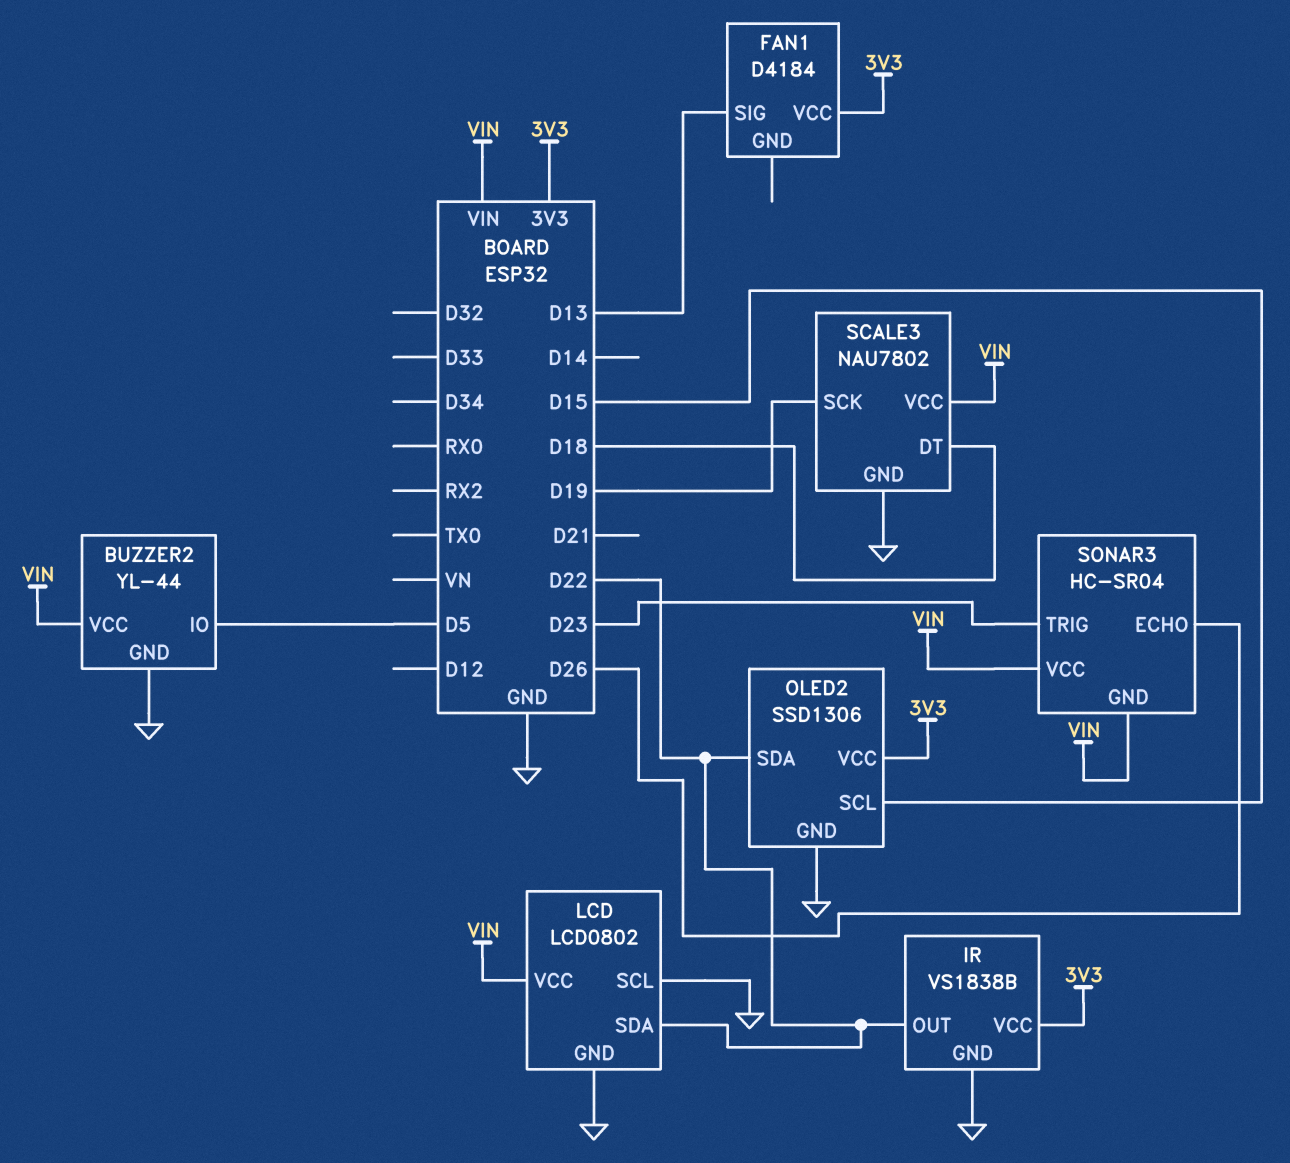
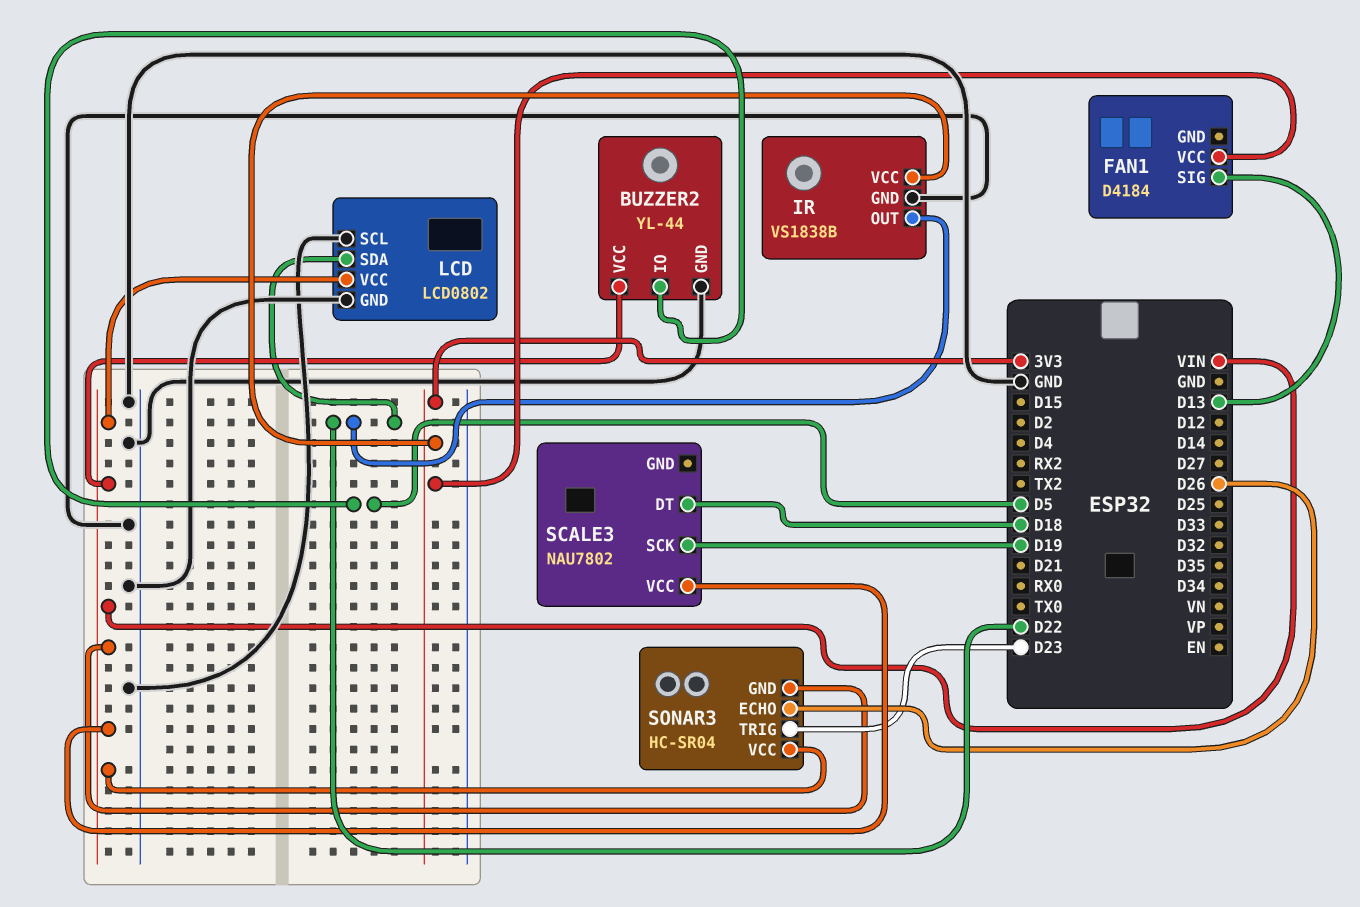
OLED2: SSD1306 -> none
OLED2 pin GND: GND -> none
OLED2 pin SCL: D15 -> none
OLED2 pin SDA: D22 -> none
OLED2 pin VCC: 3V3 -> none
SCALE3 pin GND: GND -> none

